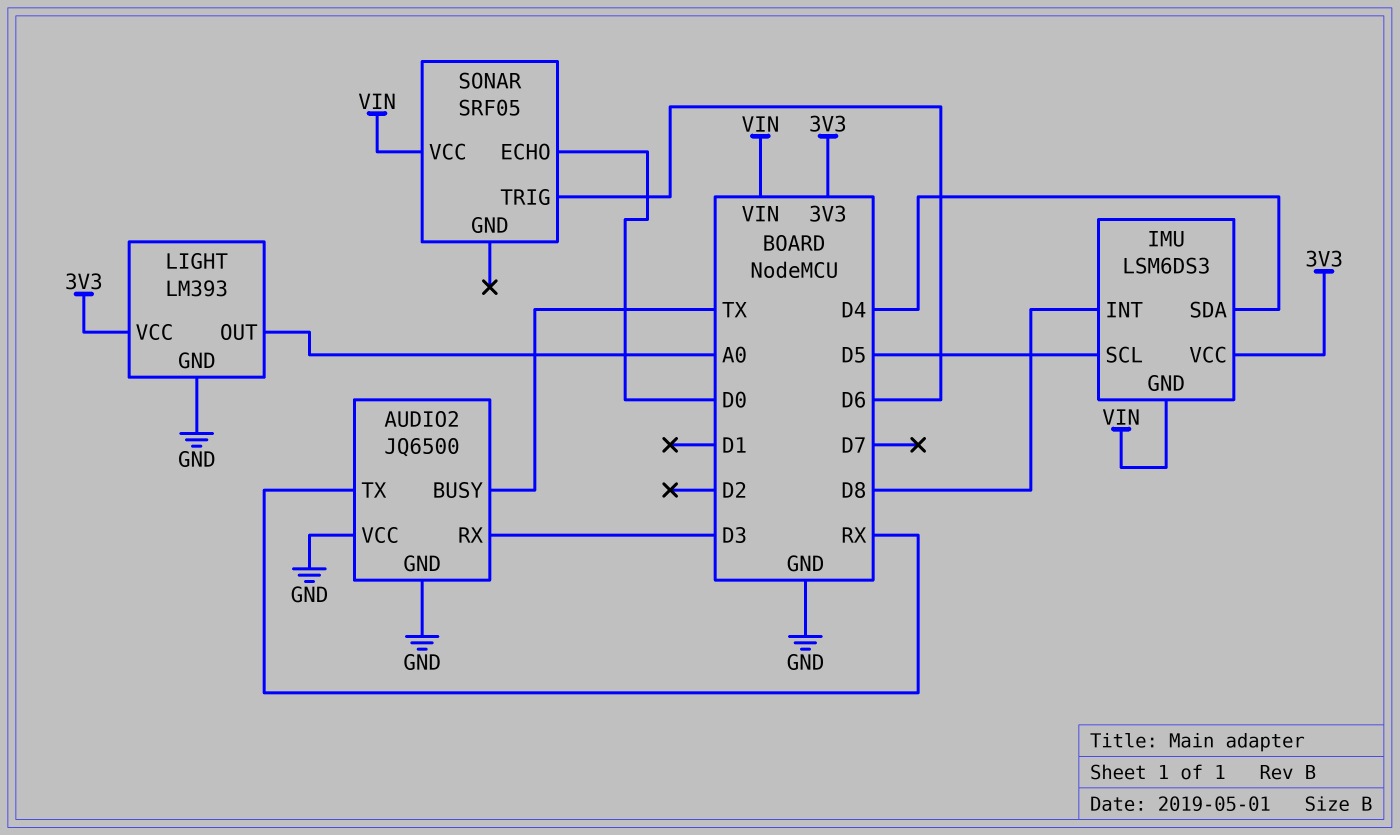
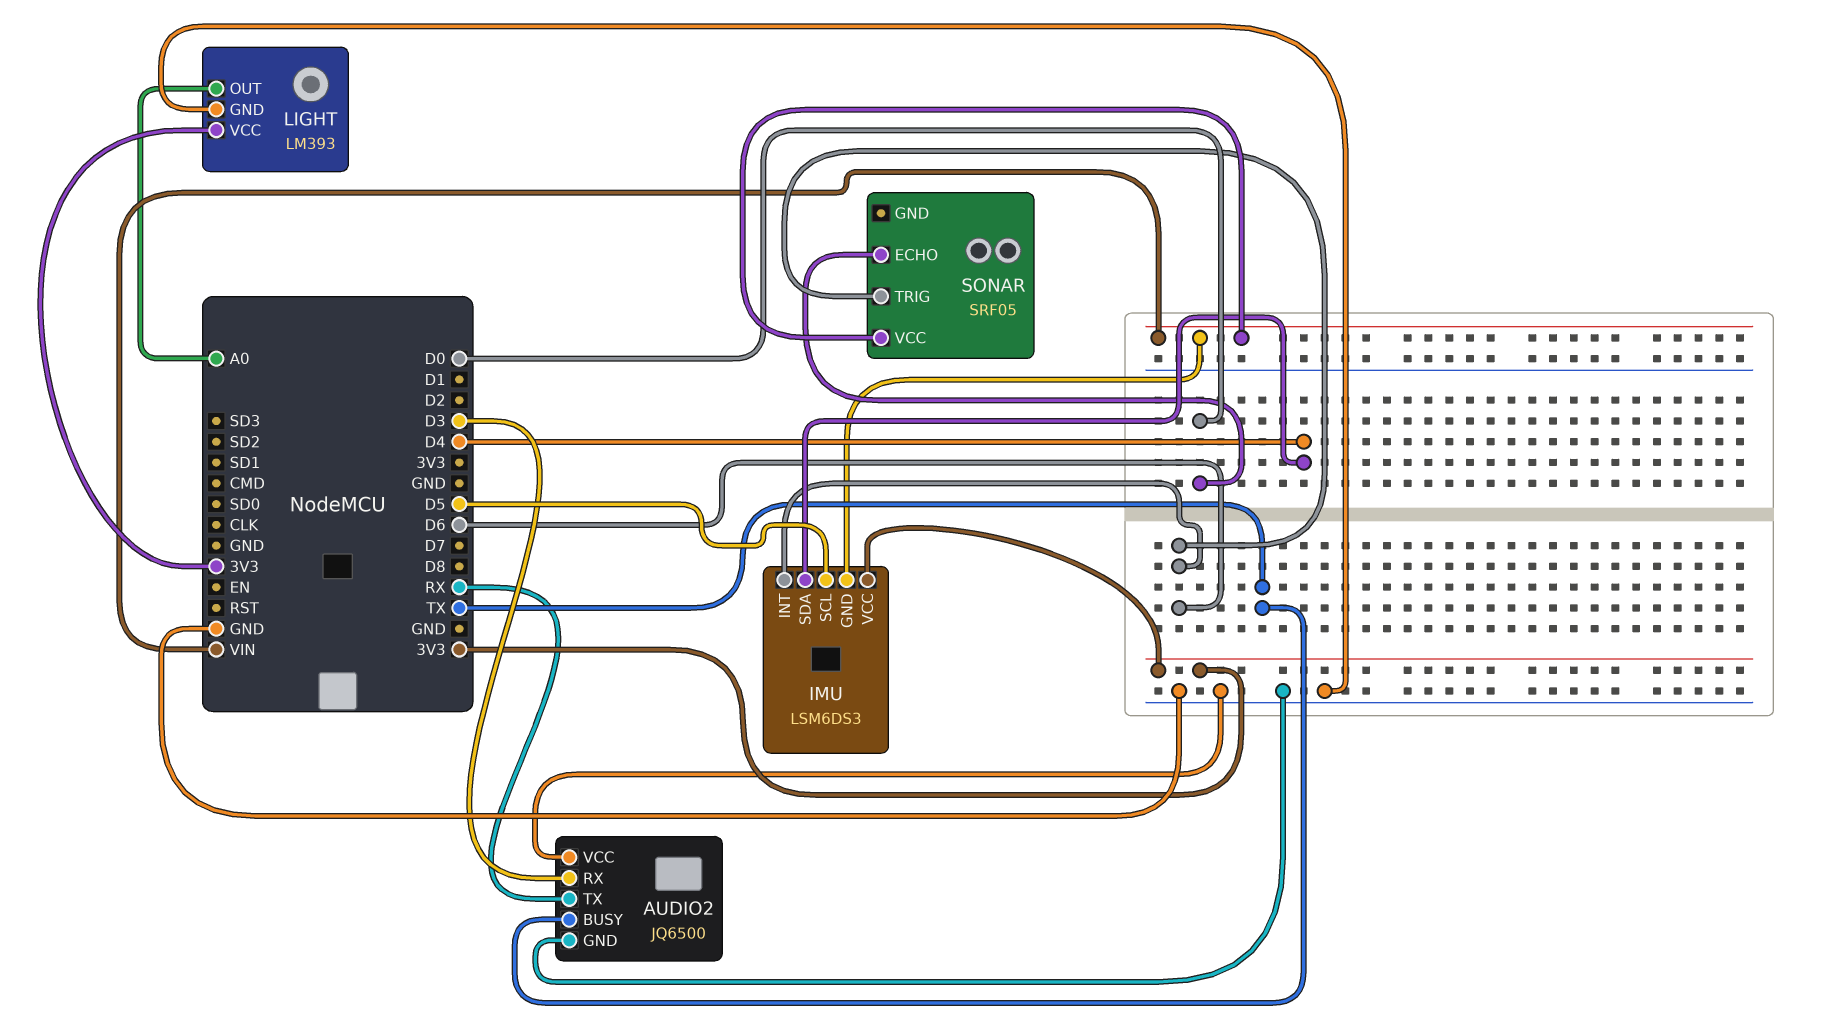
IMU pin INT: D8 -> D6

